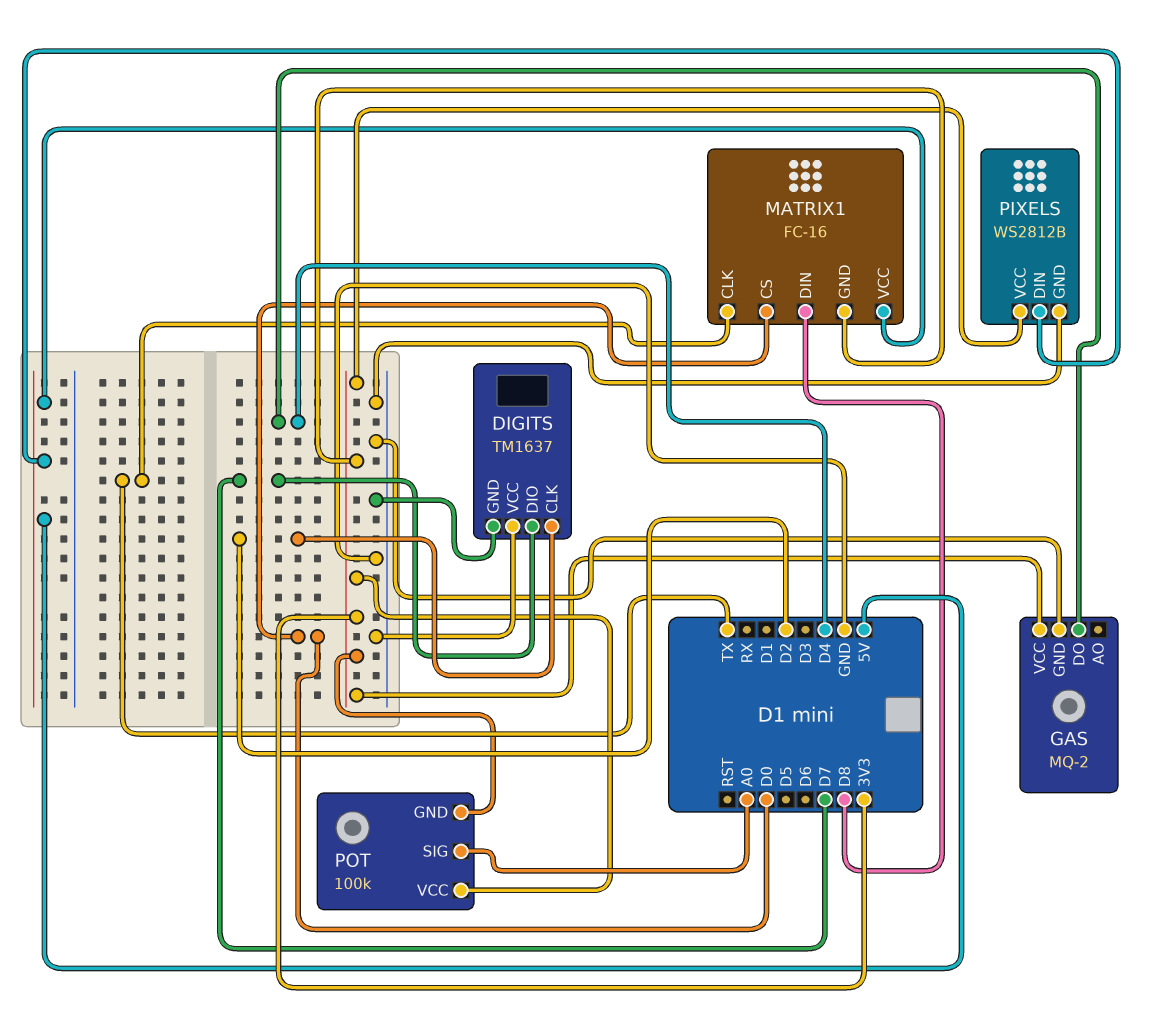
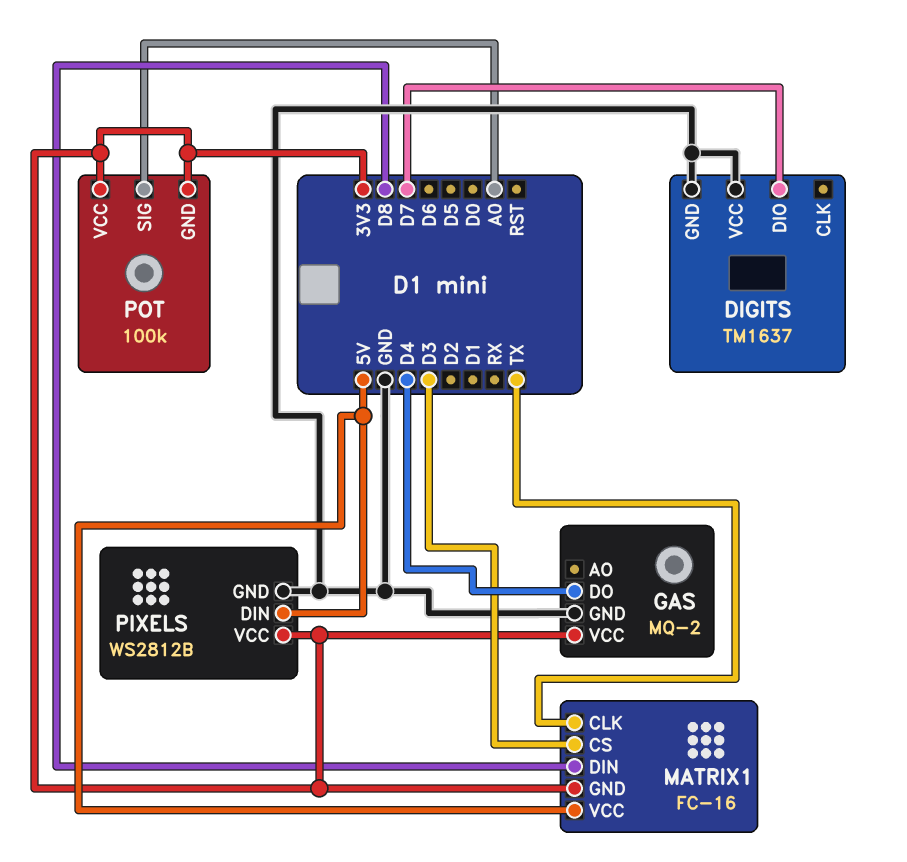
DIGITS pin CLK: D2 -> none
MATRIX1 pin CS: D0 -> D3

